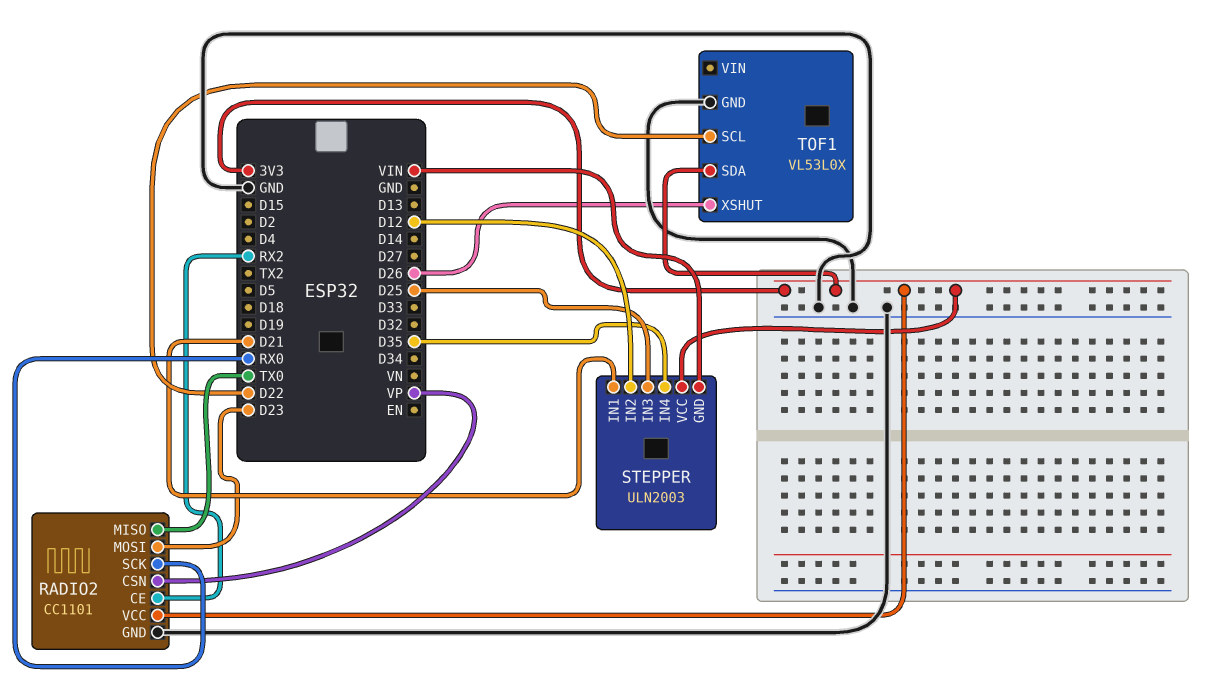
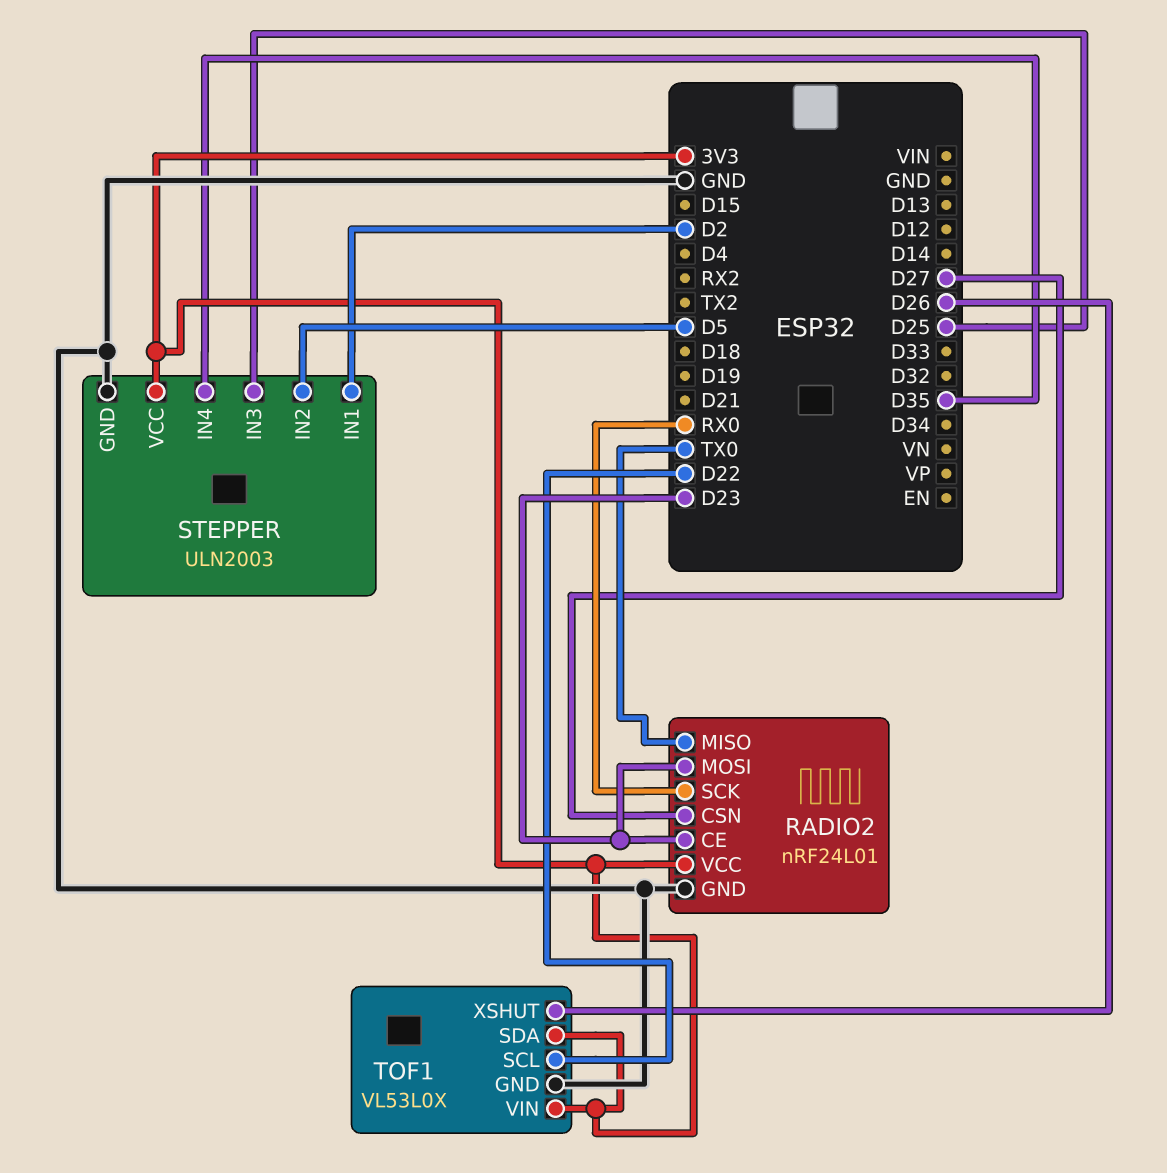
RADIO2: CC1101 -> nRF24L01
RADIO2 pin CE: RX2 -> D23
RADIO2 pin CSN: VP -> D27
STEPPER pin GND: VIN -> GND
STEPPER pin IN1: D21 -> D2
STEPPER pin IN2: D12 -> D5
TOF1 pin VIN: none -> 3V3

